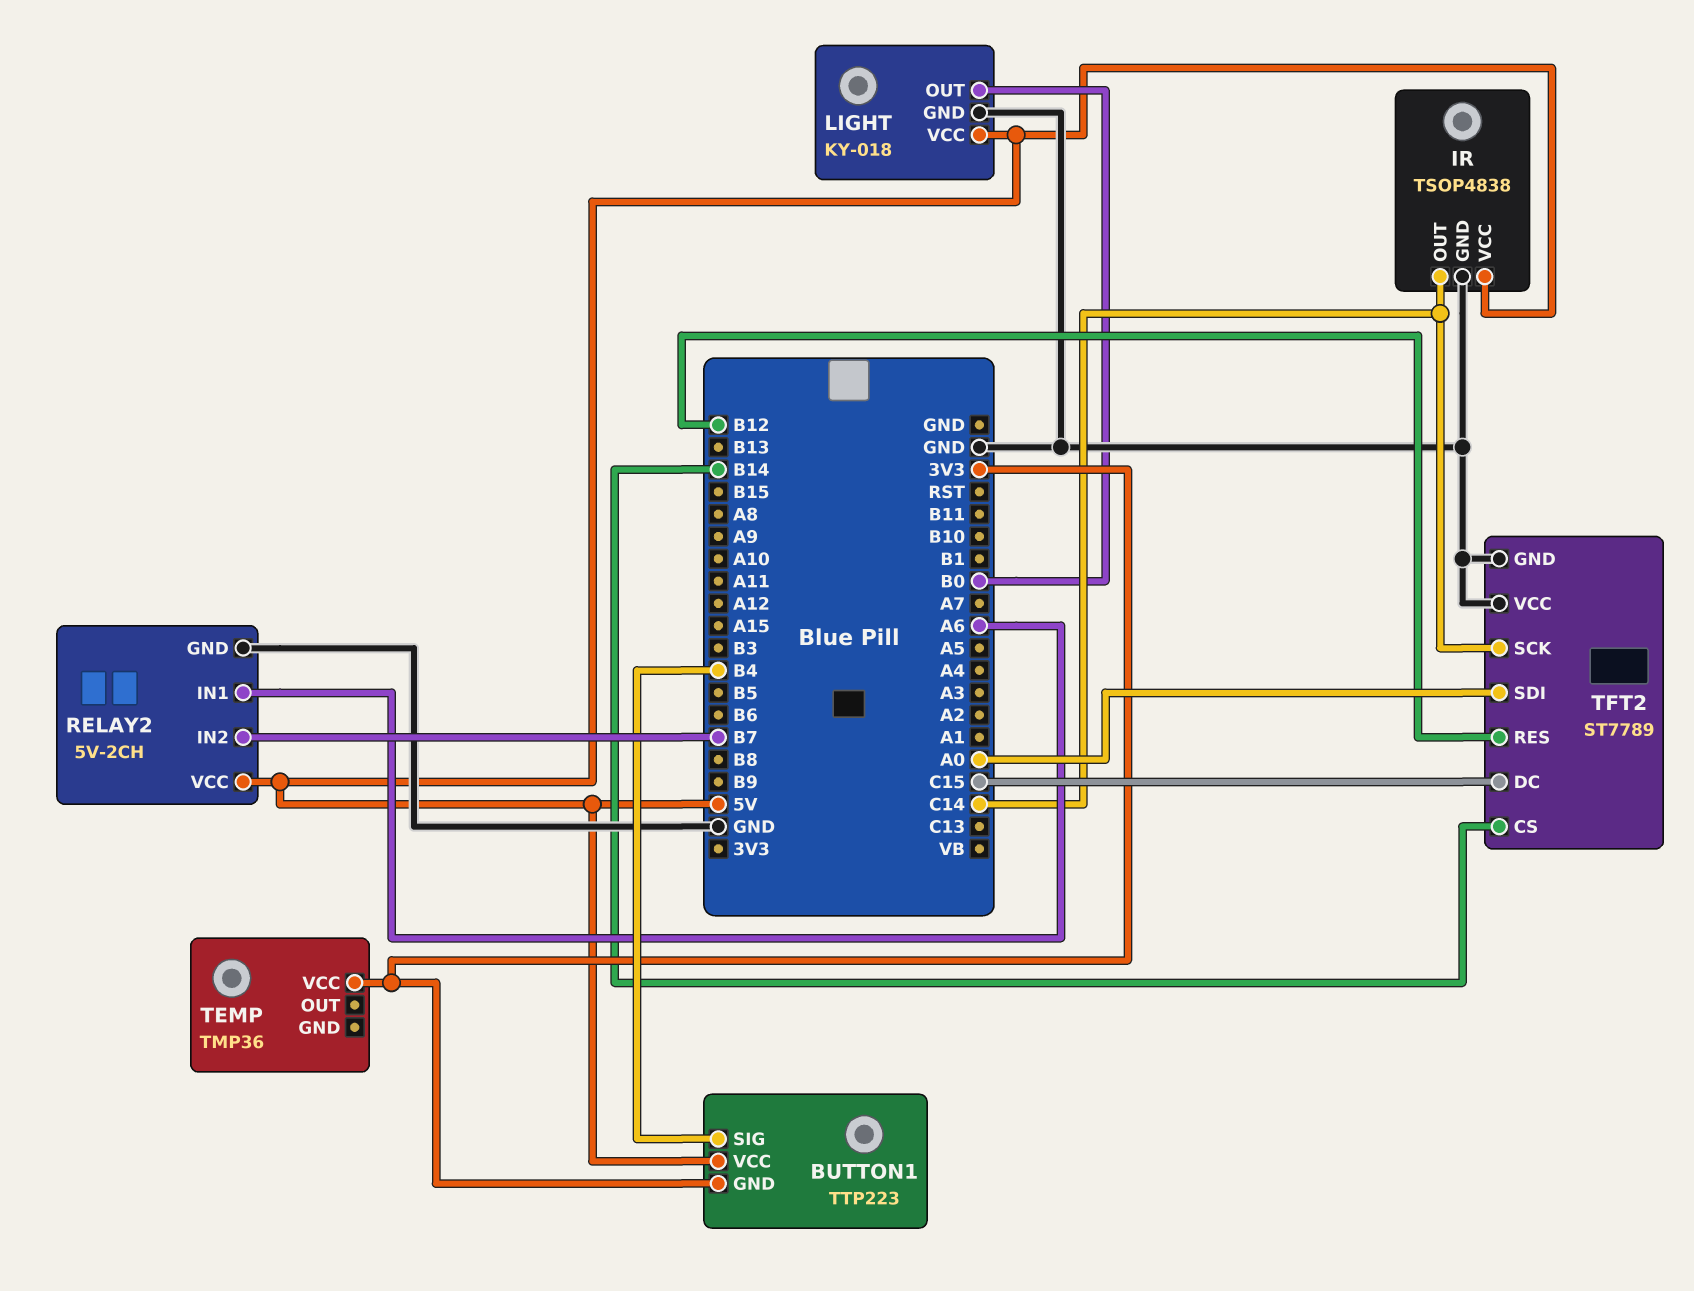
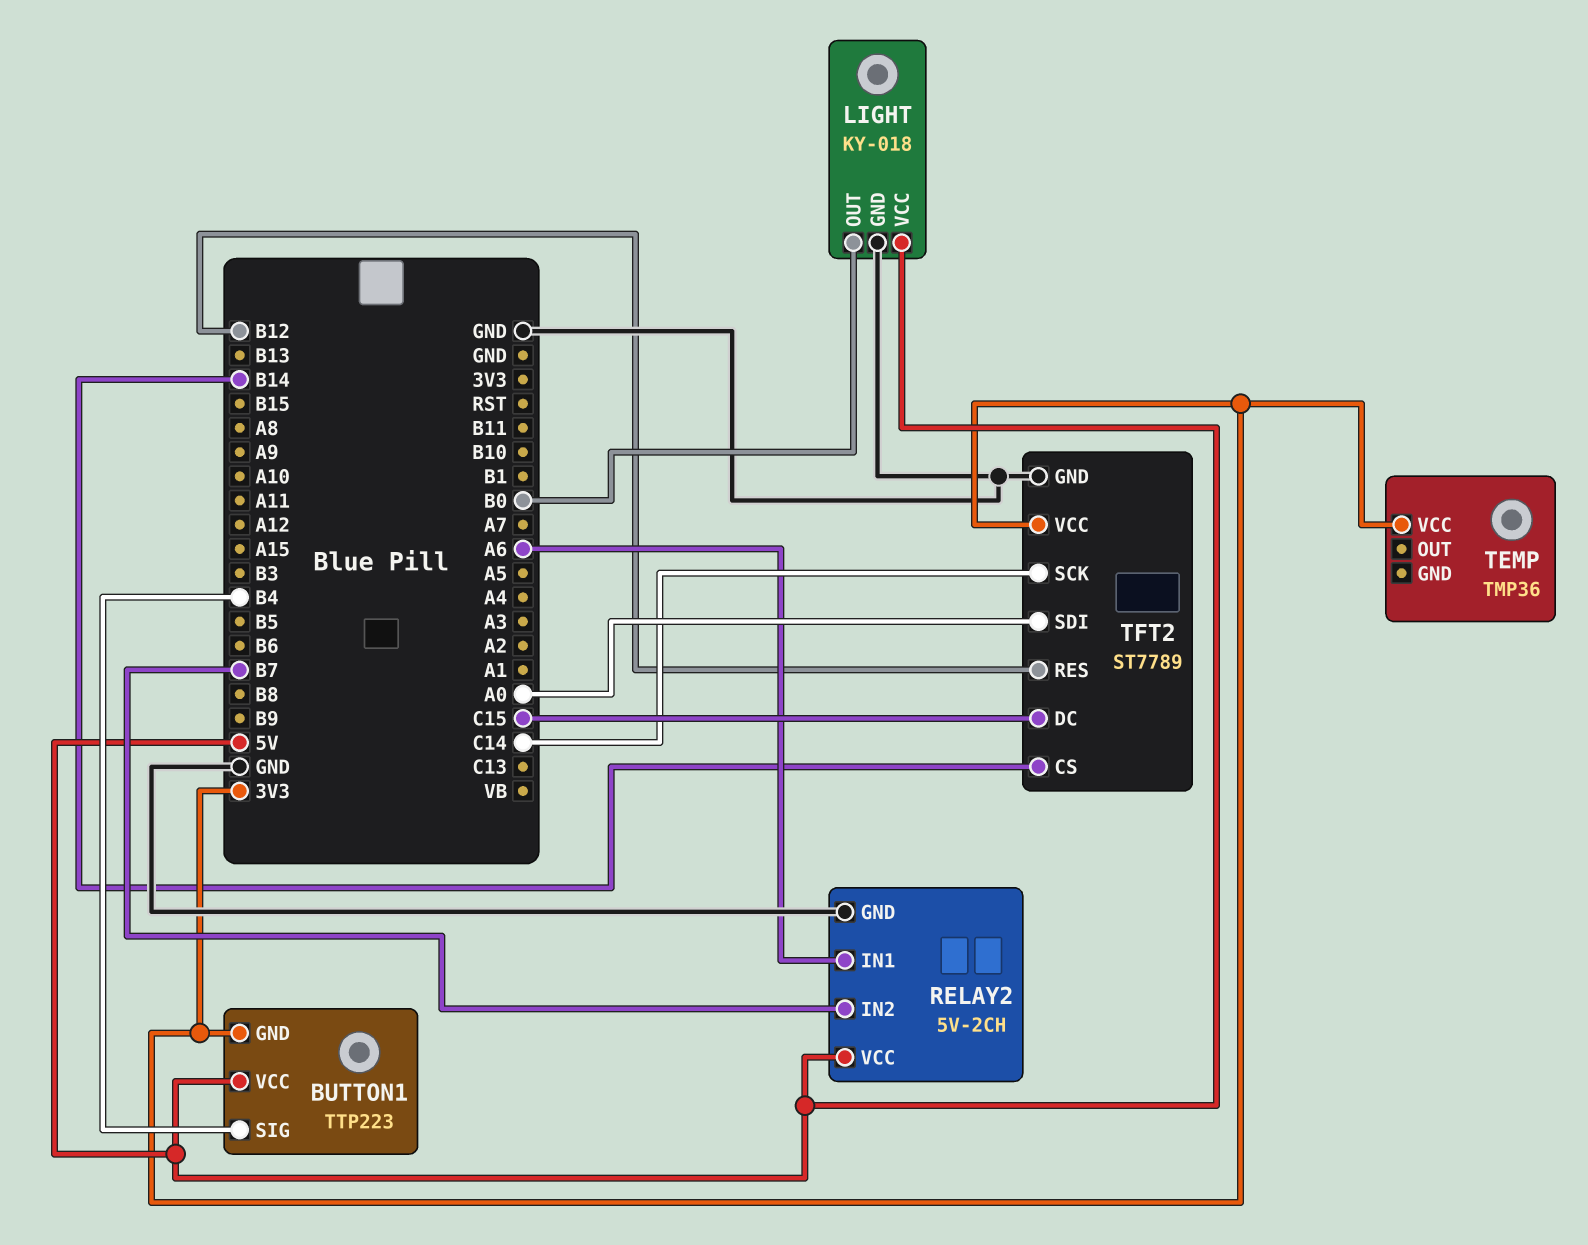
IR: TSOP4838 -> none
IR pin GND: GND -> none
IR pin OUT: C14 -> none
IR pin VCC: 5V -> none
TFT2 pin VCC: GND -> 3V3

